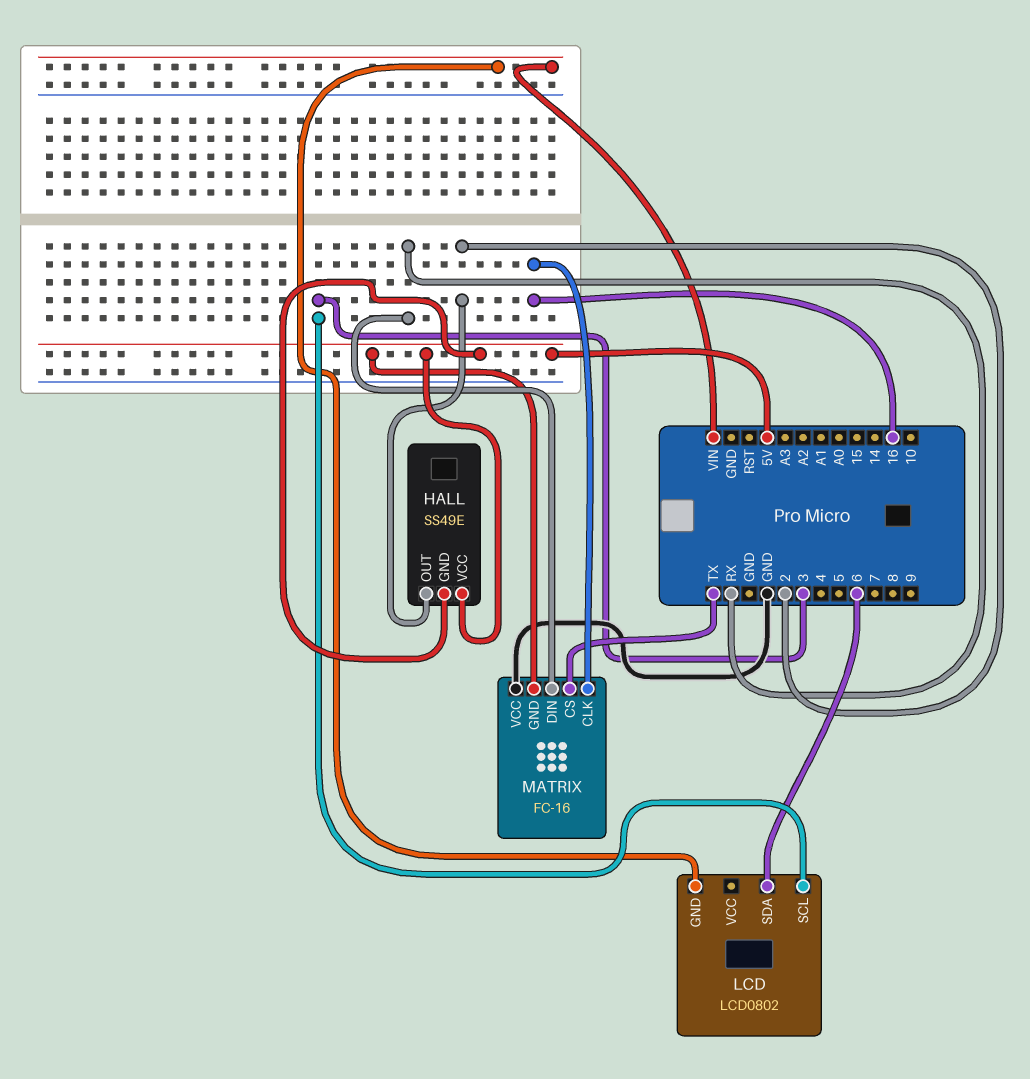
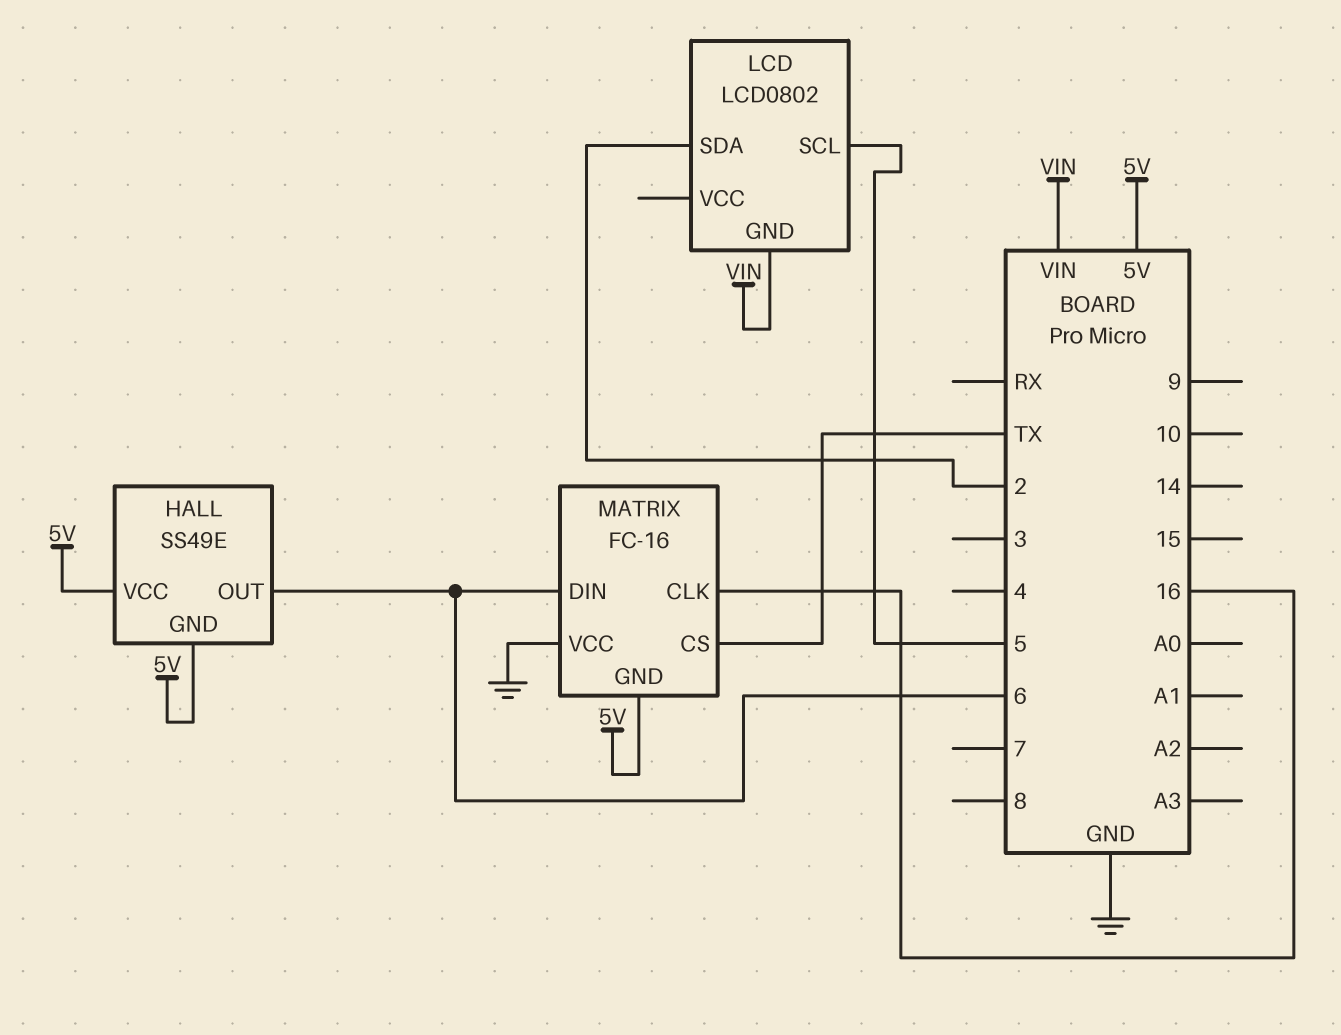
HALL pin OUT: 2 -> 6
LCD pin SCL: 3 -> 5
LCD pin SDA: 6 -> 2
MATRIX pin DIN: RX -> 6

